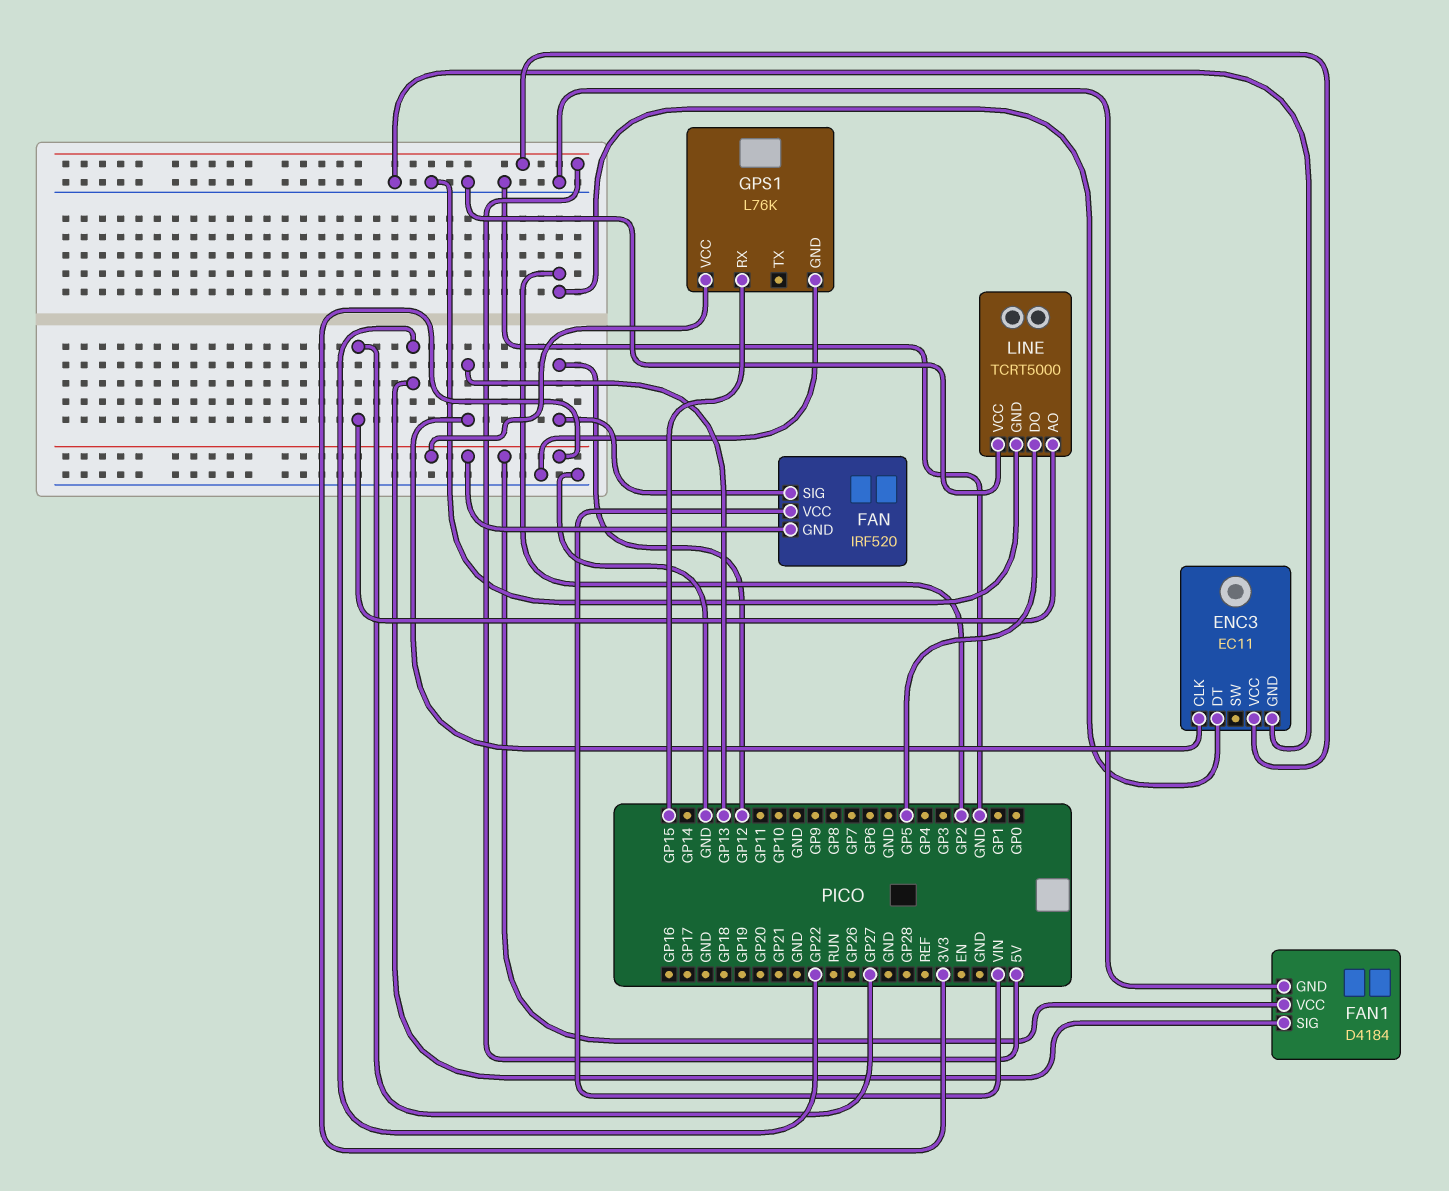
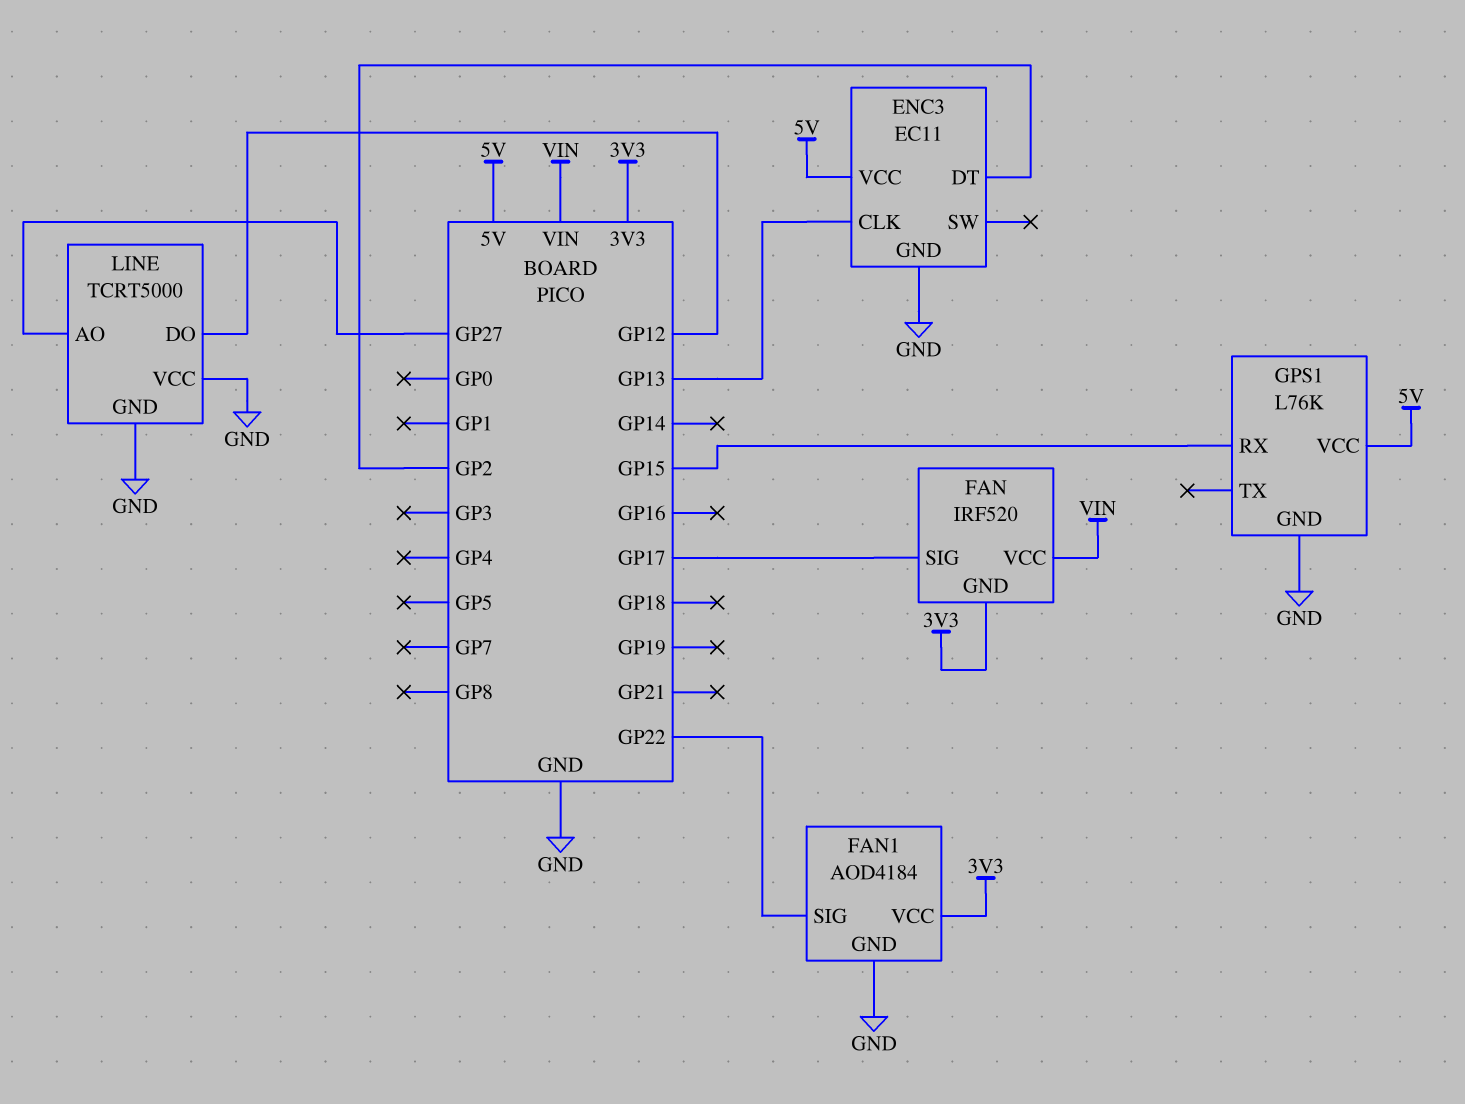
FAN pin SIG: GP12 -> GP17
FAN1: D4184 -> AOD4184
GPS1 pin VCC: 3V3 -> 5V
LINE pin DO: GP5 -> GP12

